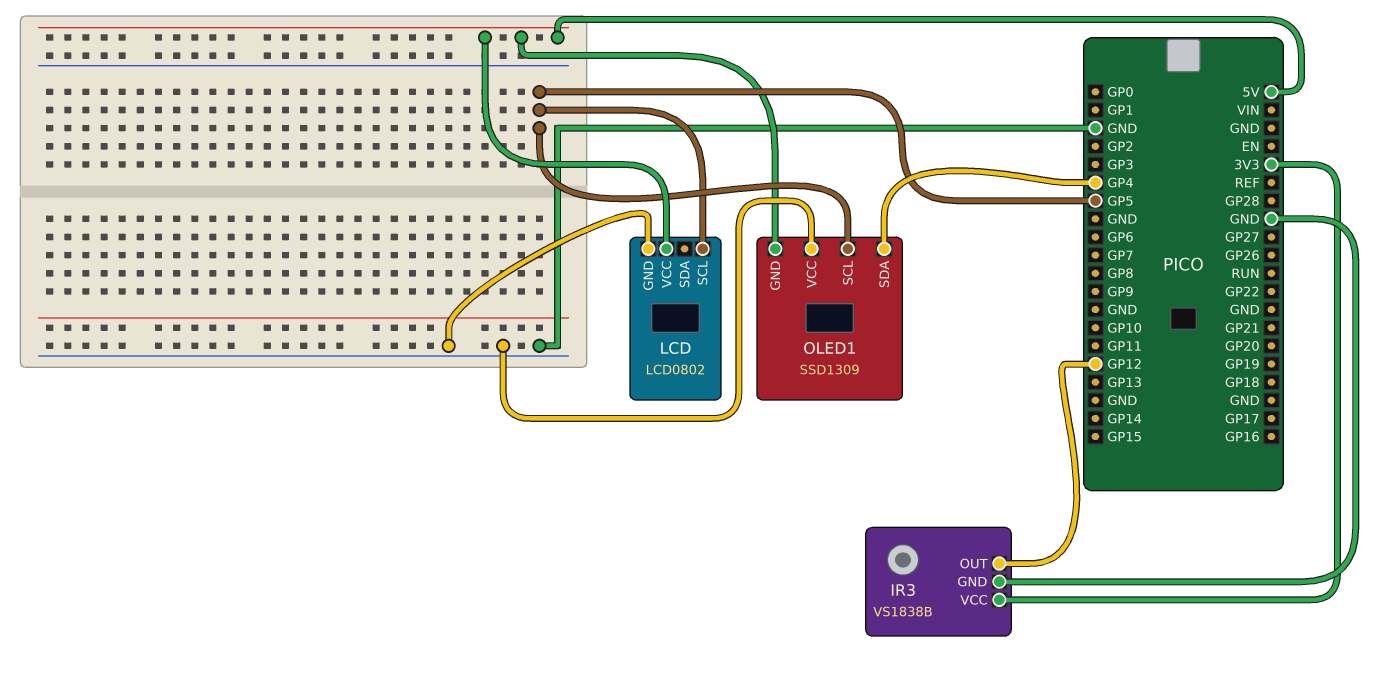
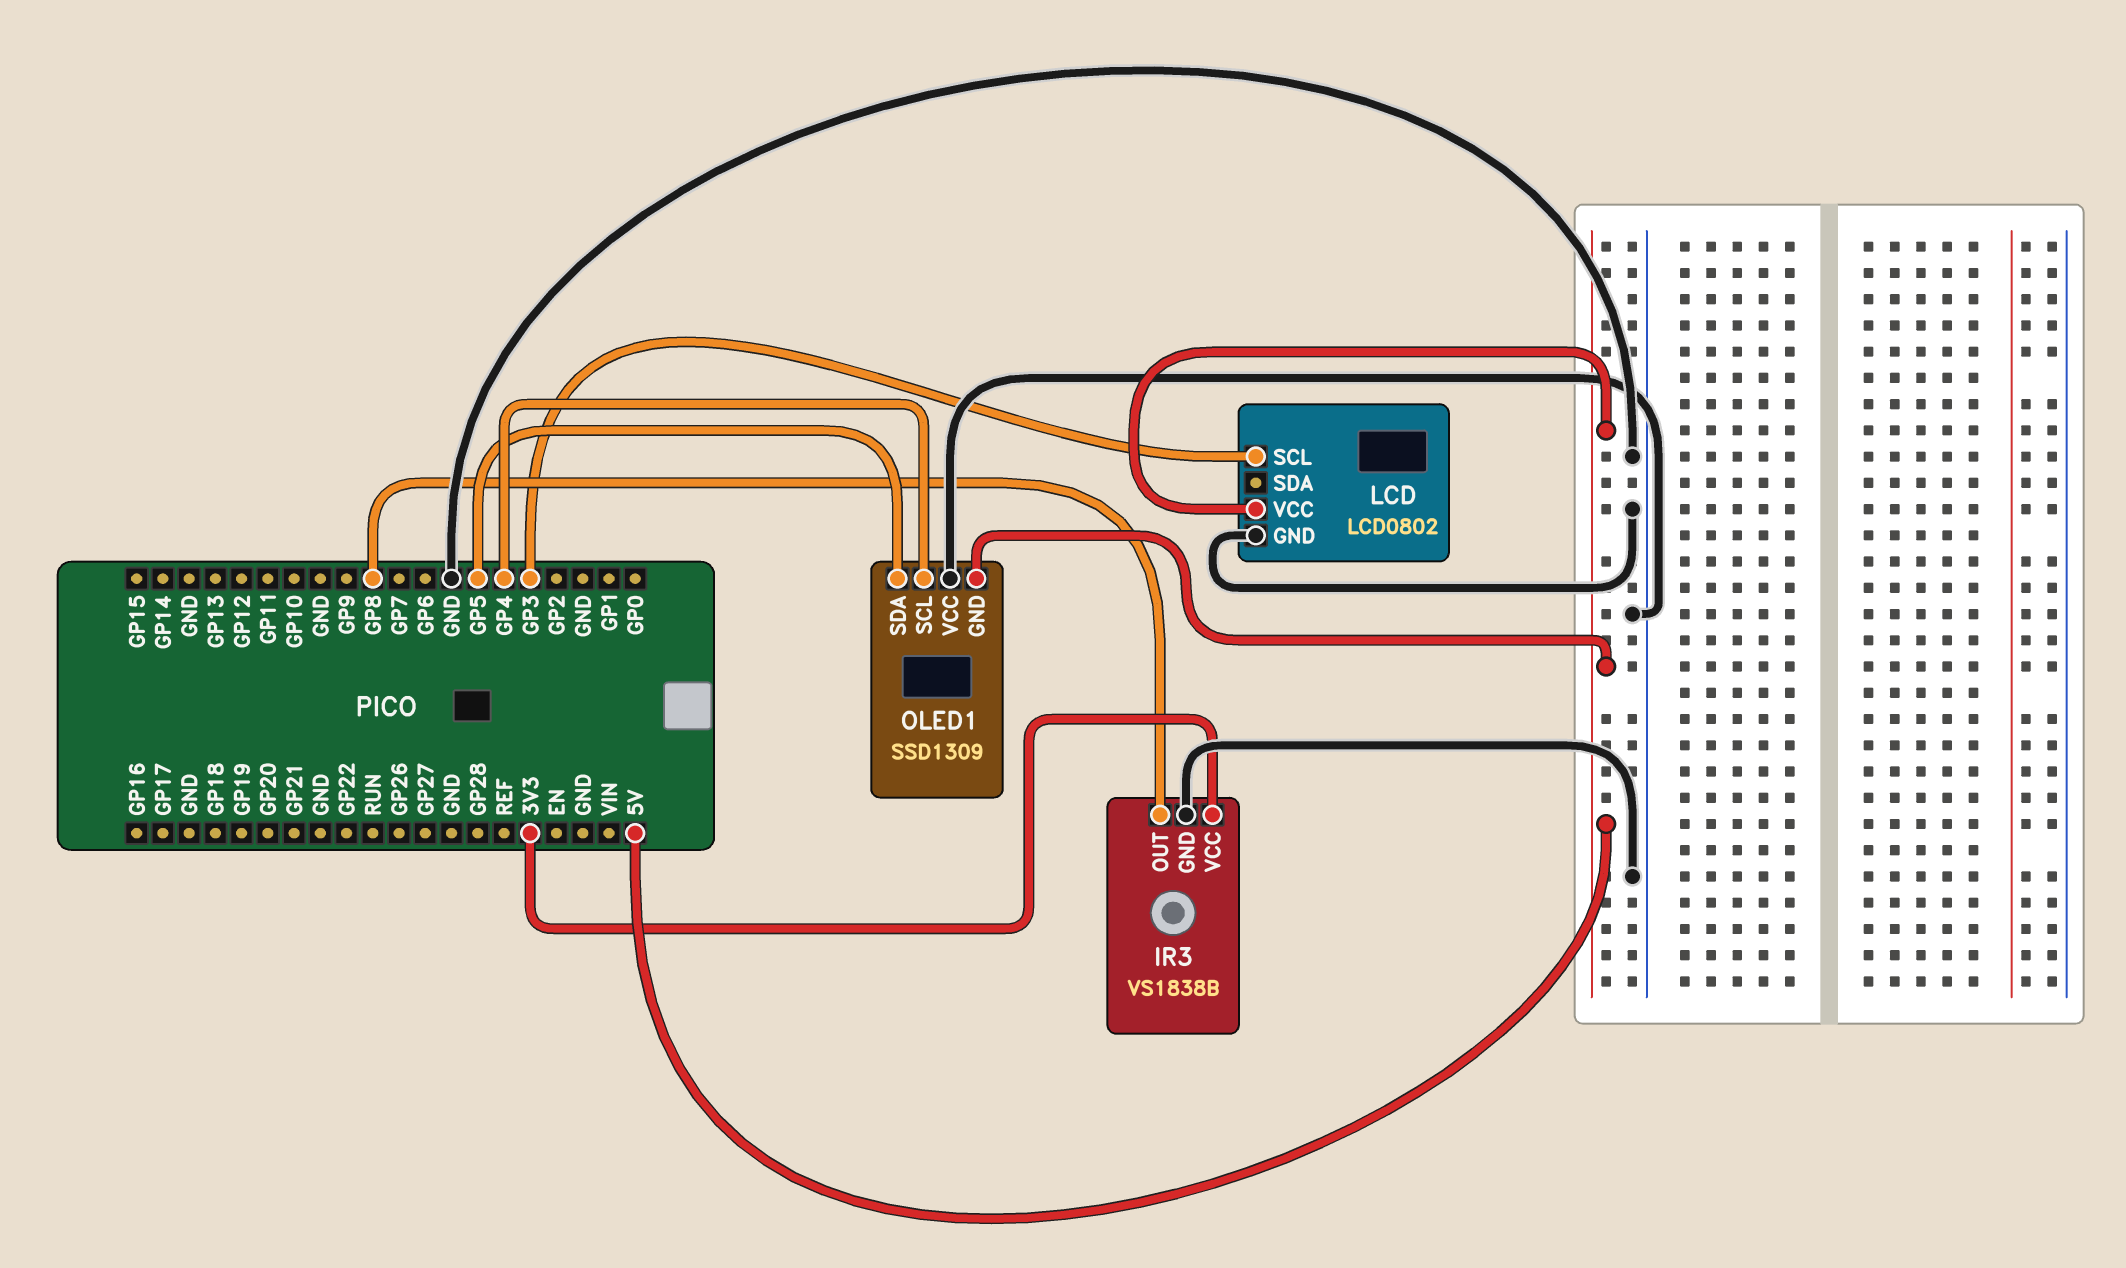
IR3 pin OUT: GP12 -> GP8
LCD pin SCL: GP5 -> GP3
OLED1 pin SCL: GP5 -> GP4
OLED1 pin SDA: GP4 -> GP5

